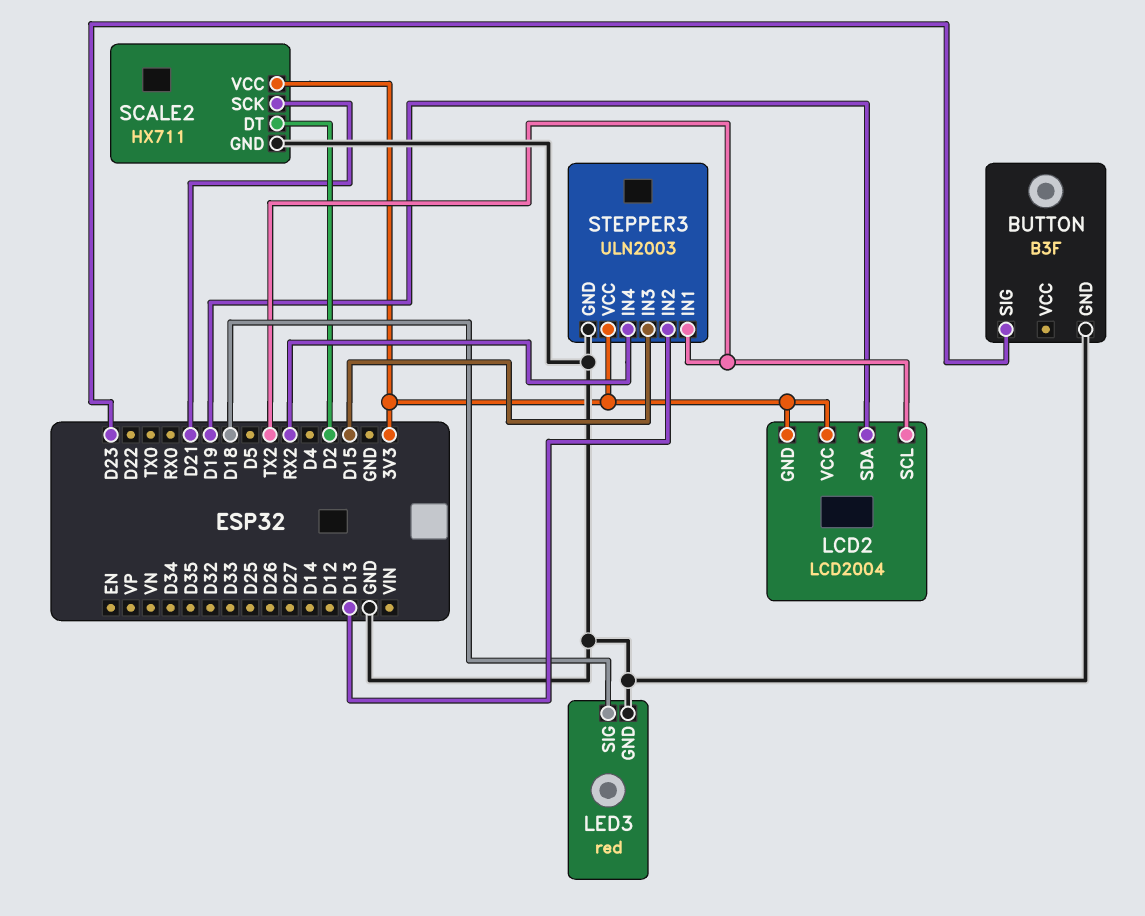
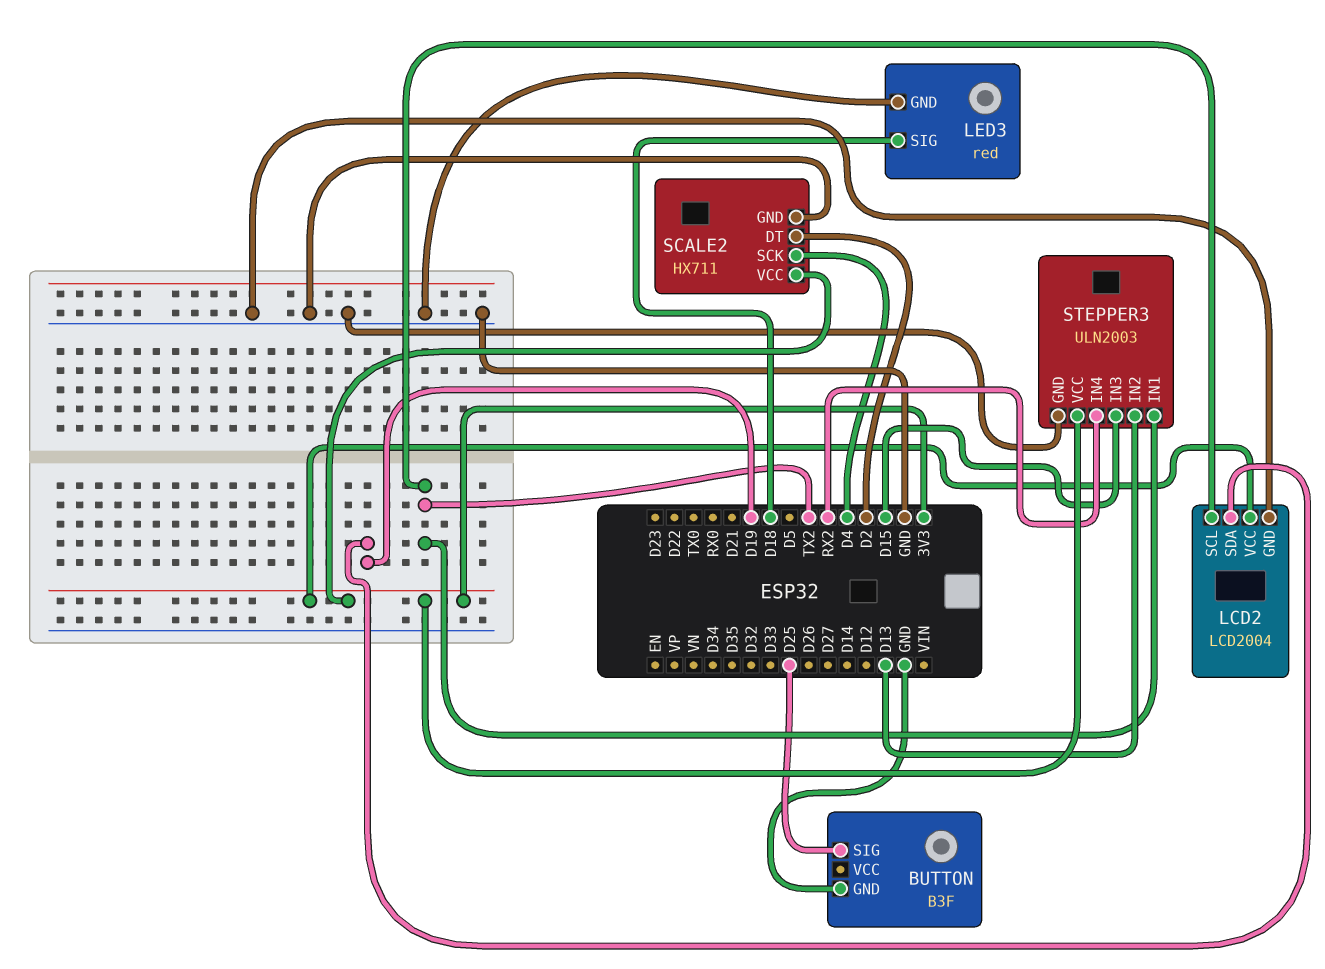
BUTTON pin SIG: D23 -> D25
LCD2 pin GND: 3V3 -> GND
SCALE2 pin SCK: D21 -> D4

